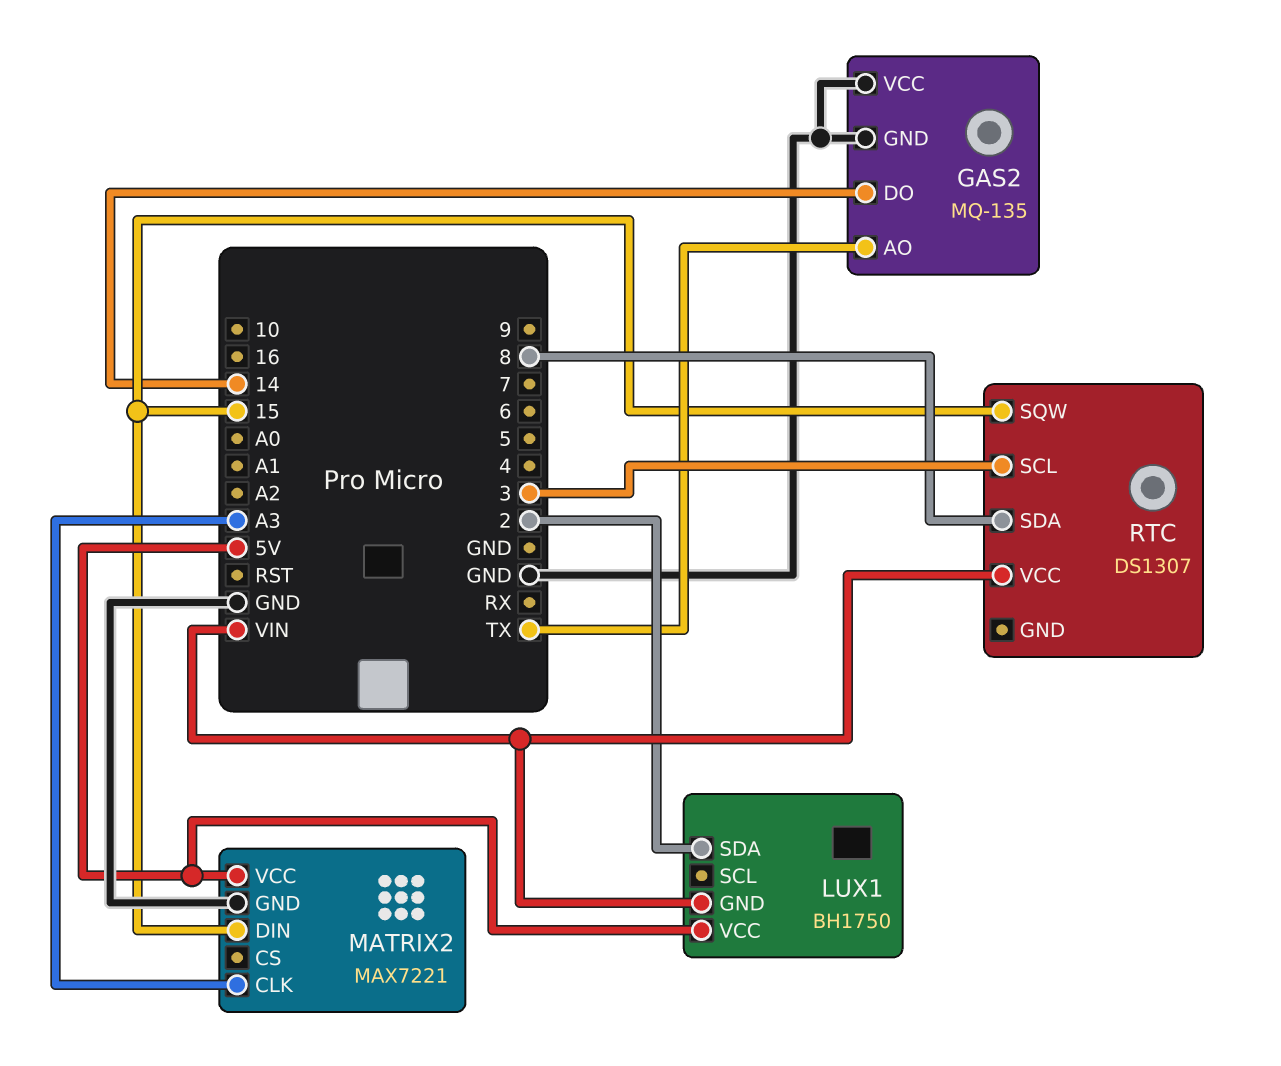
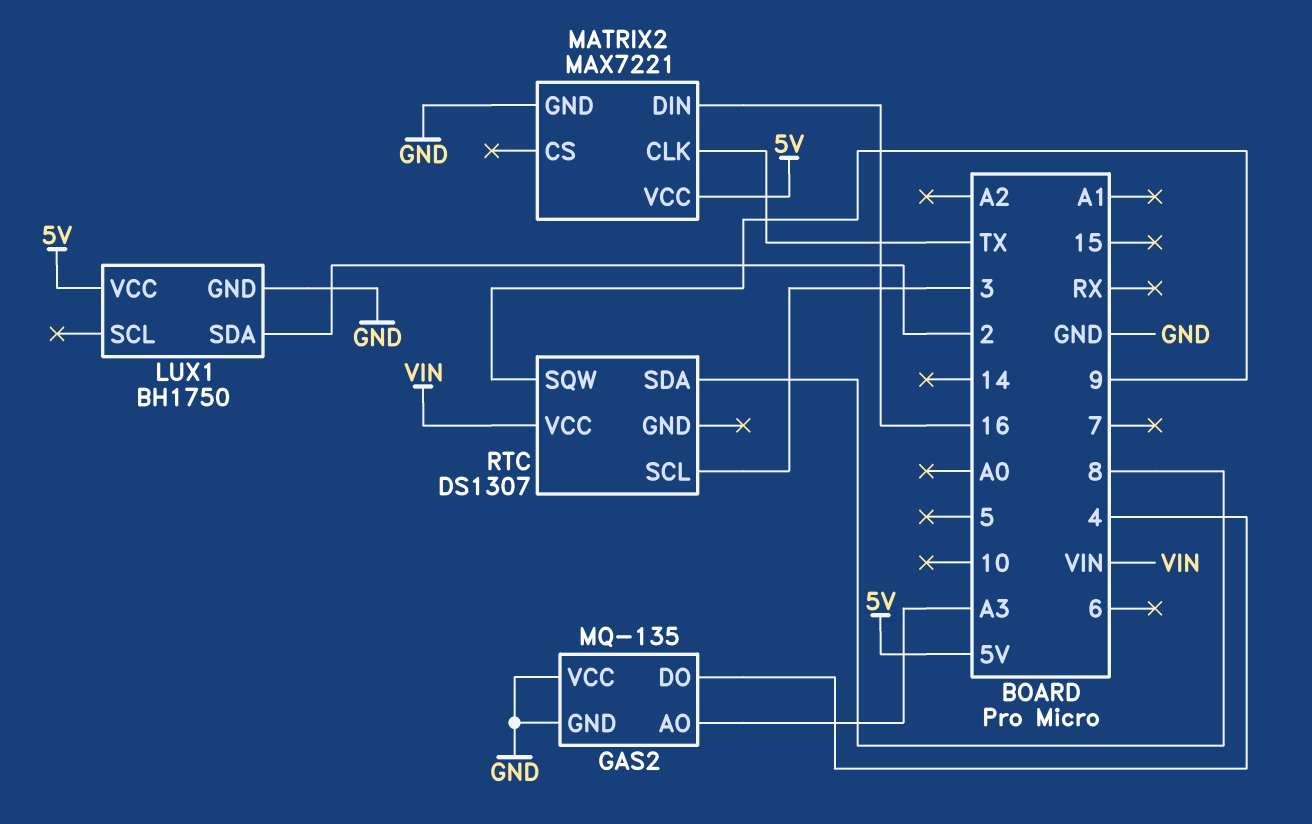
GAS2 pin AO: TX -> A3
GAS2 pin DO: 14 -> 4
LUX1 pin GND: VIN -> GND
MATRIX2 pin CLK: A3 -> TX
MATRIX2 pin DIN: 15 -> 16
RTC pin SQW: 15 -> 9

